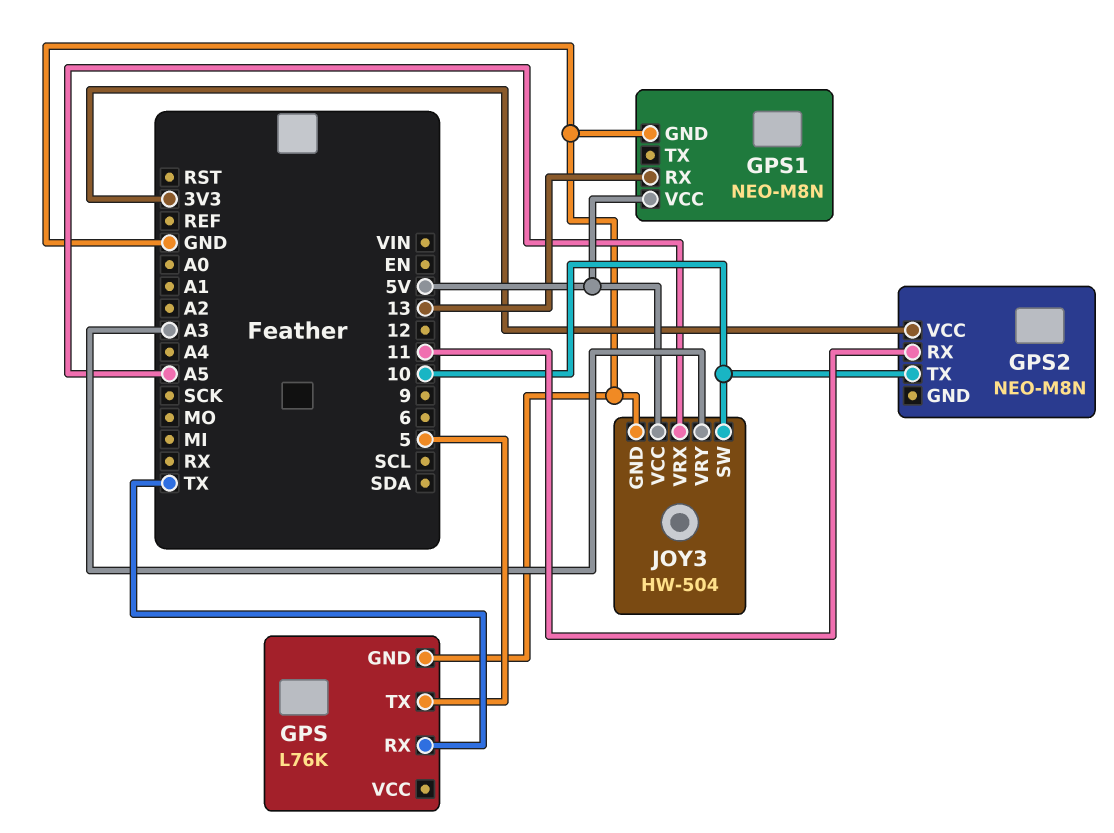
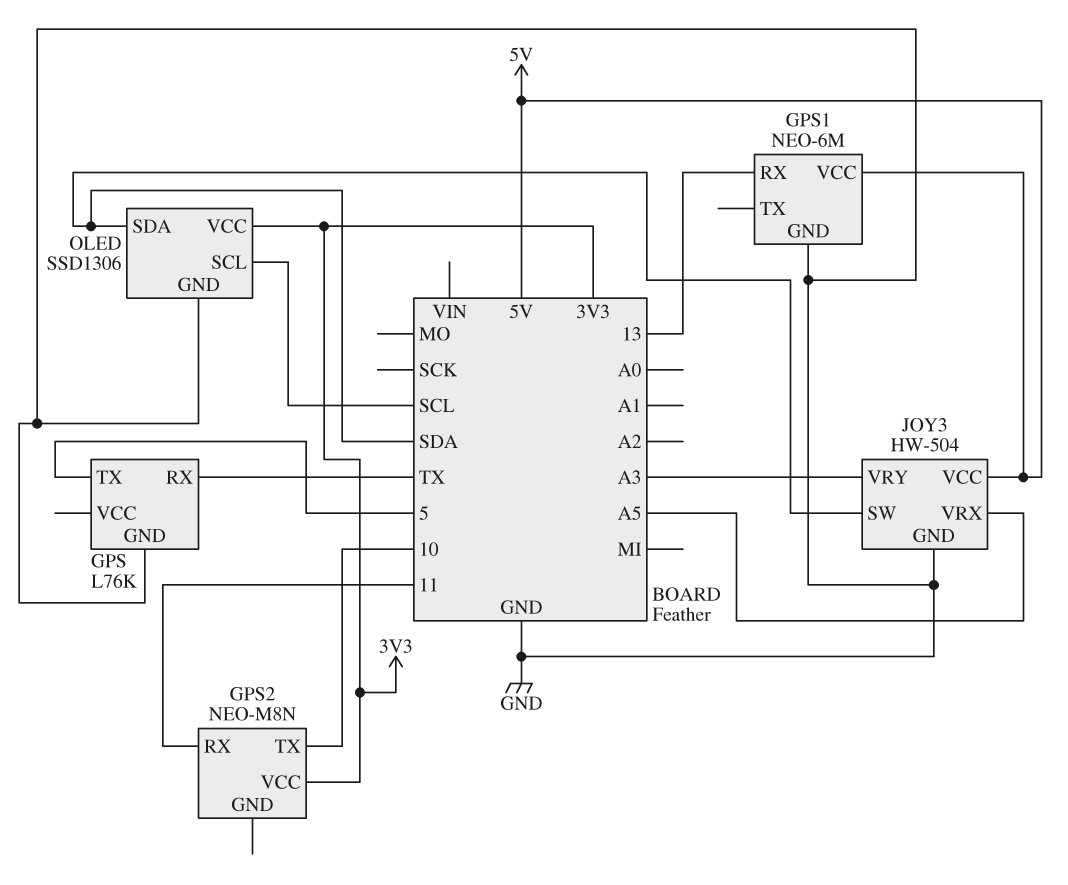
GPS1: NEO-M8N -> NEO-6M
JOY3 pin SW: 10 -> SDA
OLED: none -> SSD1306
OLED pin GND: none -> GND
OLED pin SCL: none -> SCL
OLED pin SDA: none -> SDA
OLED pin VCC: none -> 3V3

